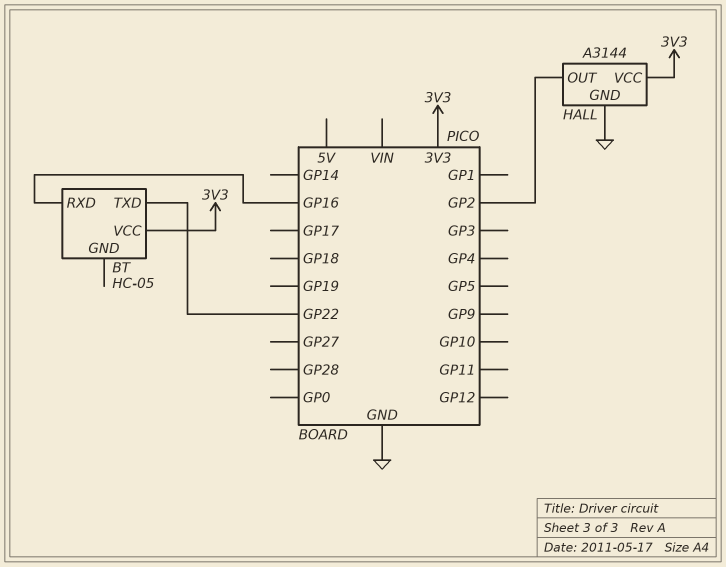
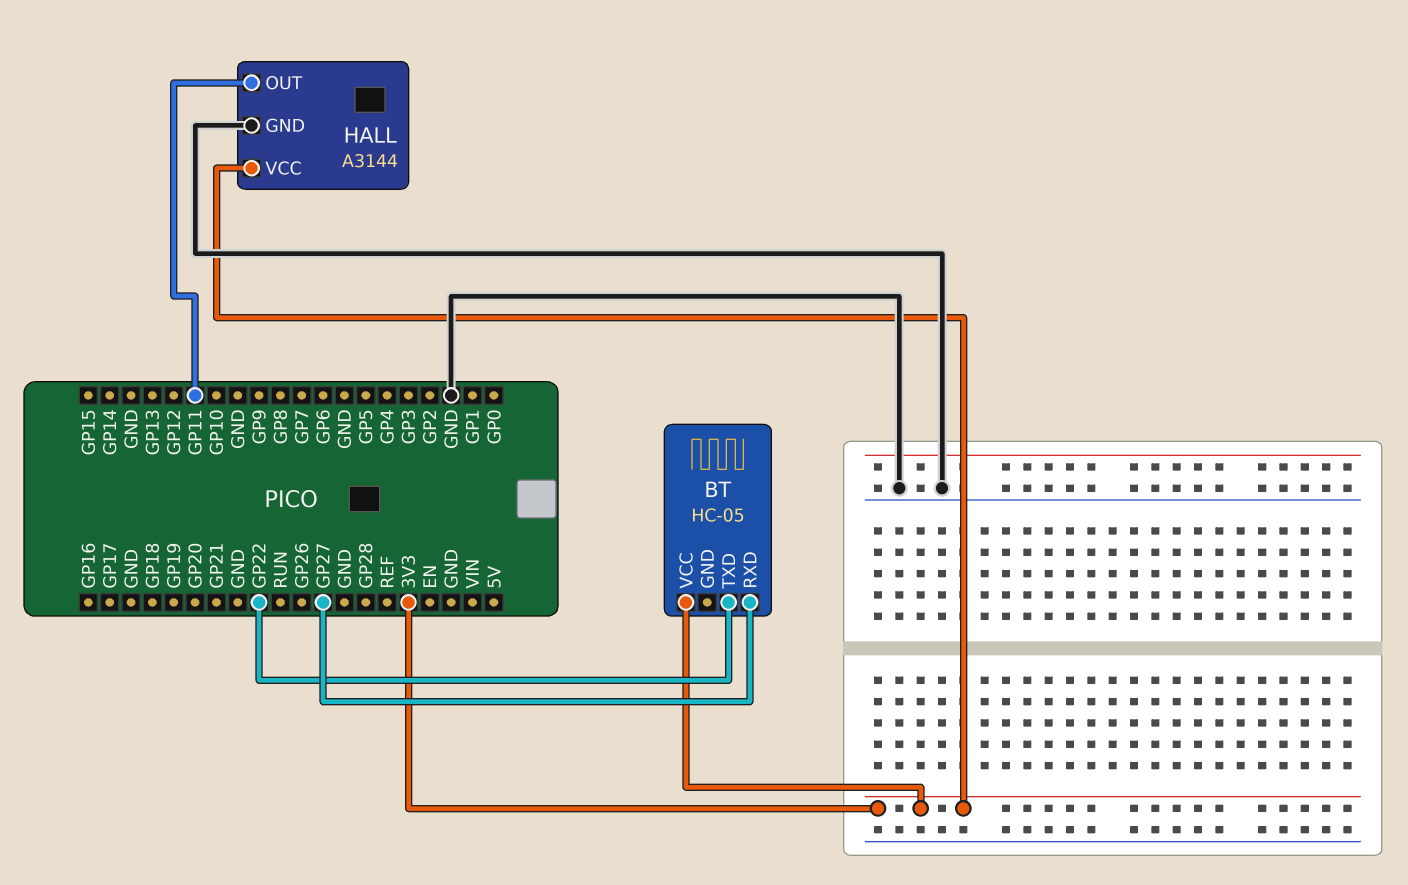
BT pin RXD: GP16 -> GP27
HALL pin OUT: GP2 -> GP11

